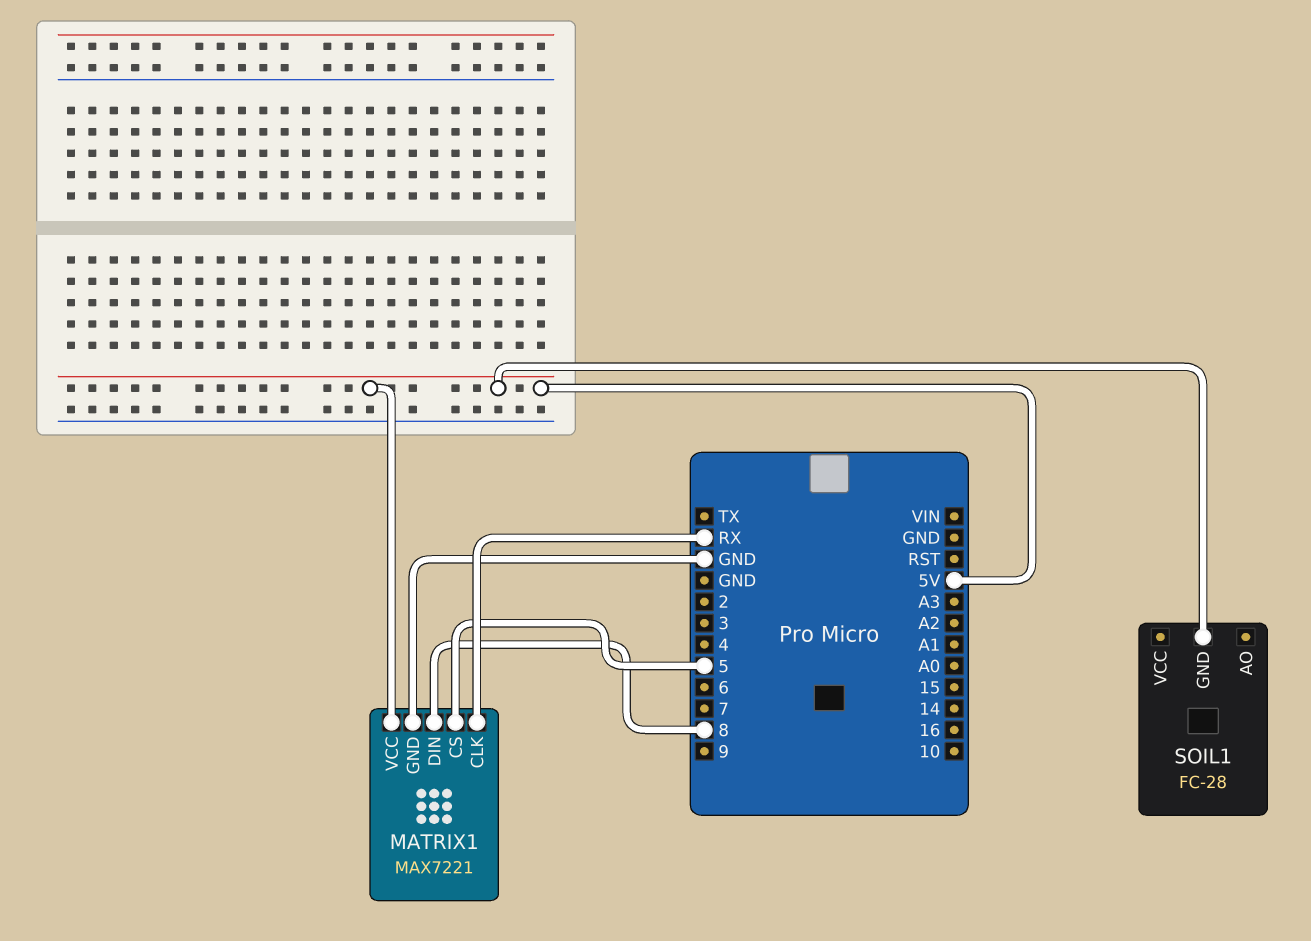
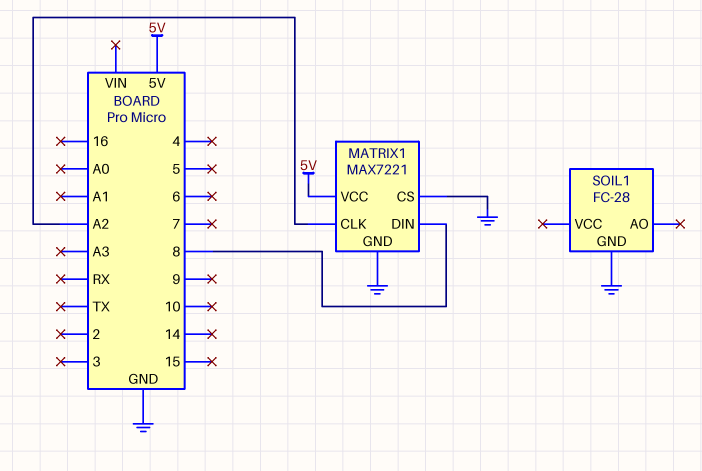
MATRIX1 pin CLK: RX -> A2
MATRIX1 pin CS: 5 -> GND
SOIL1 pin GND: 5V -> GND

